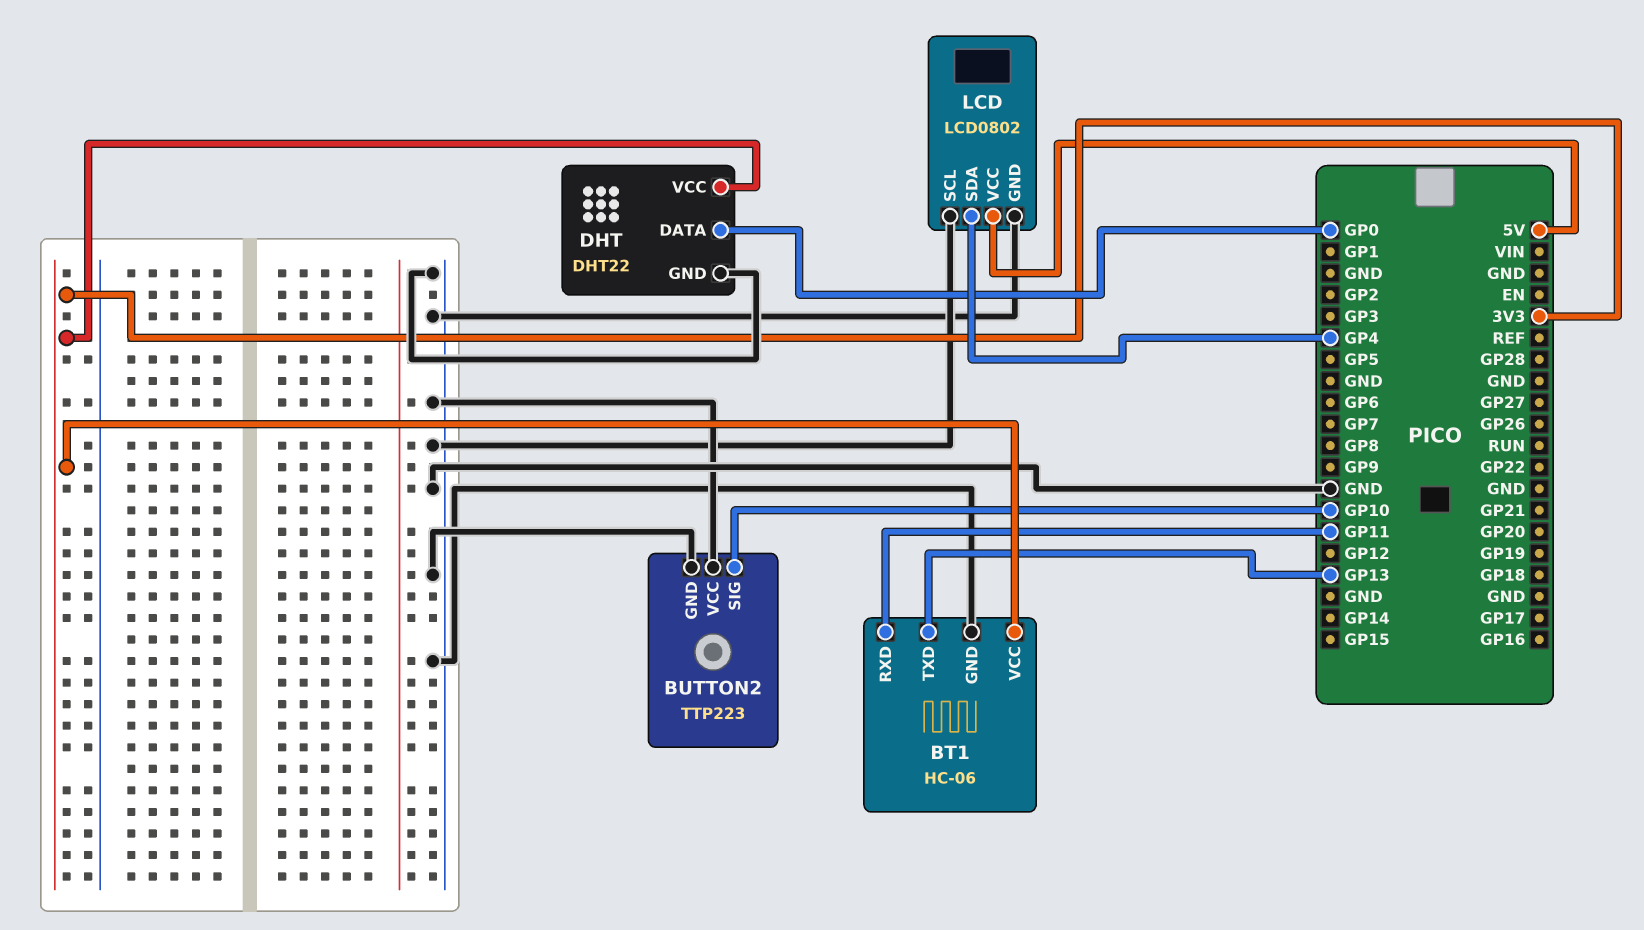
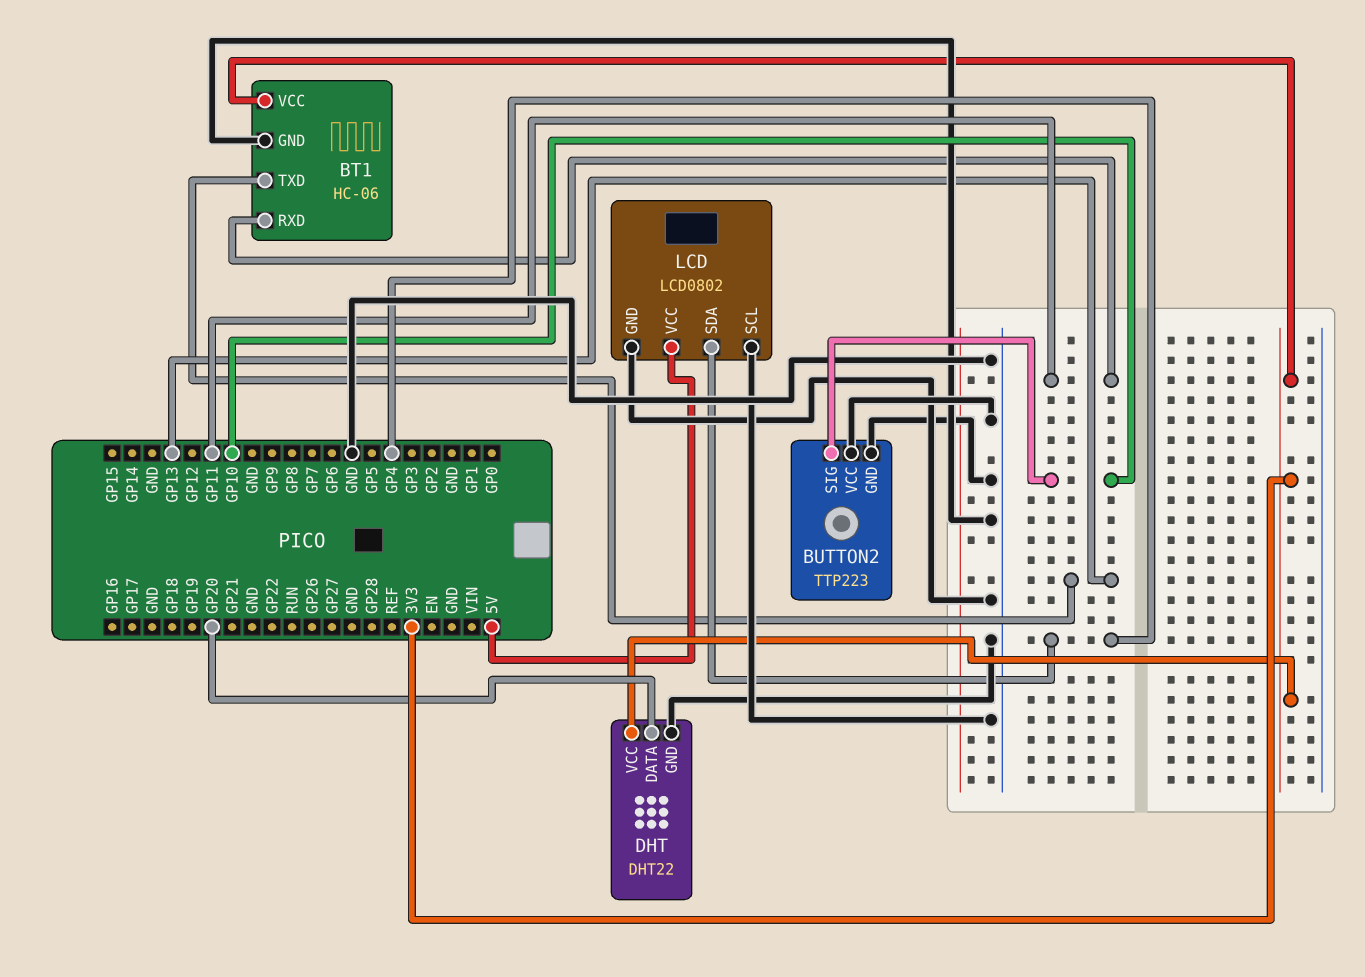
DHT pin DATA: GP0 -> GP20

